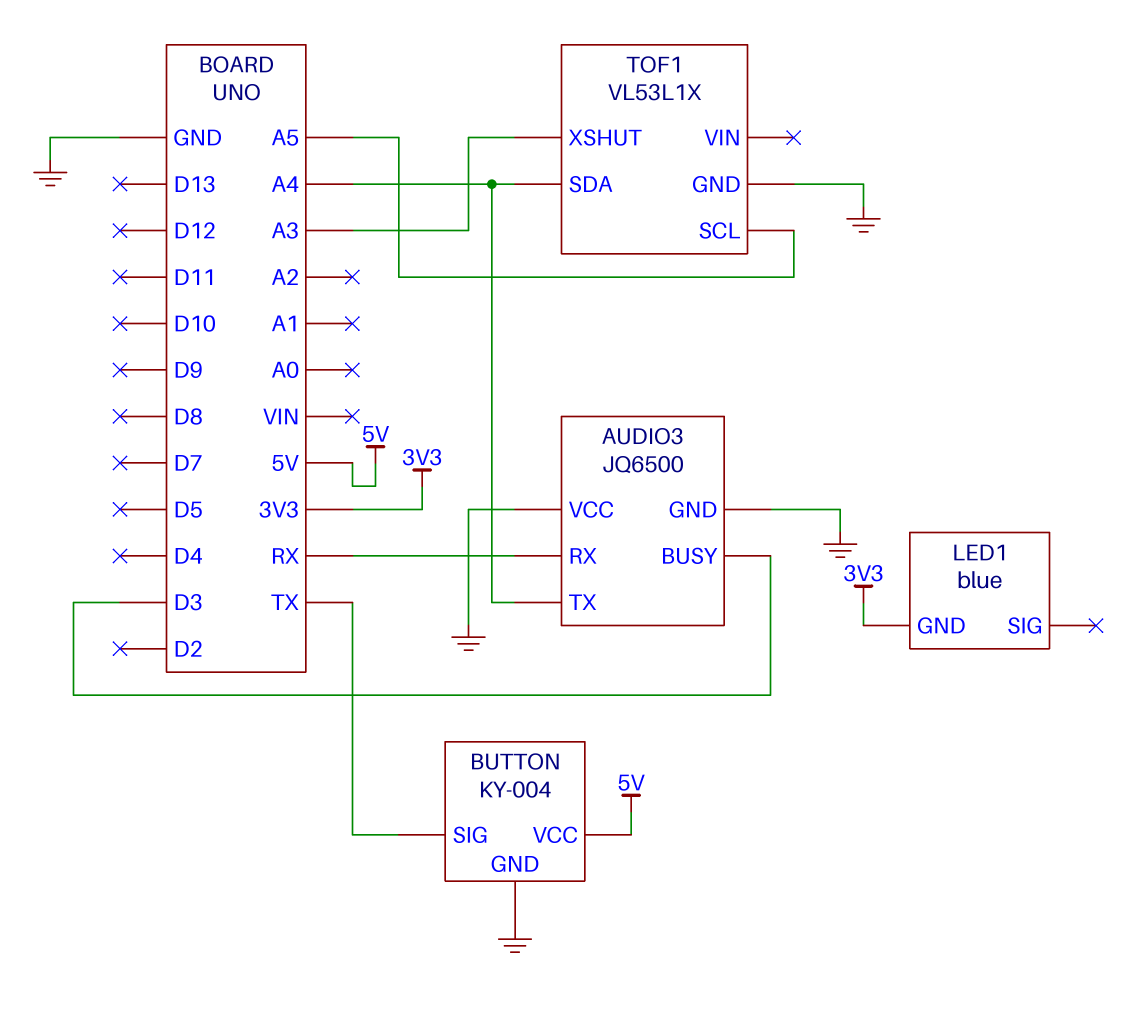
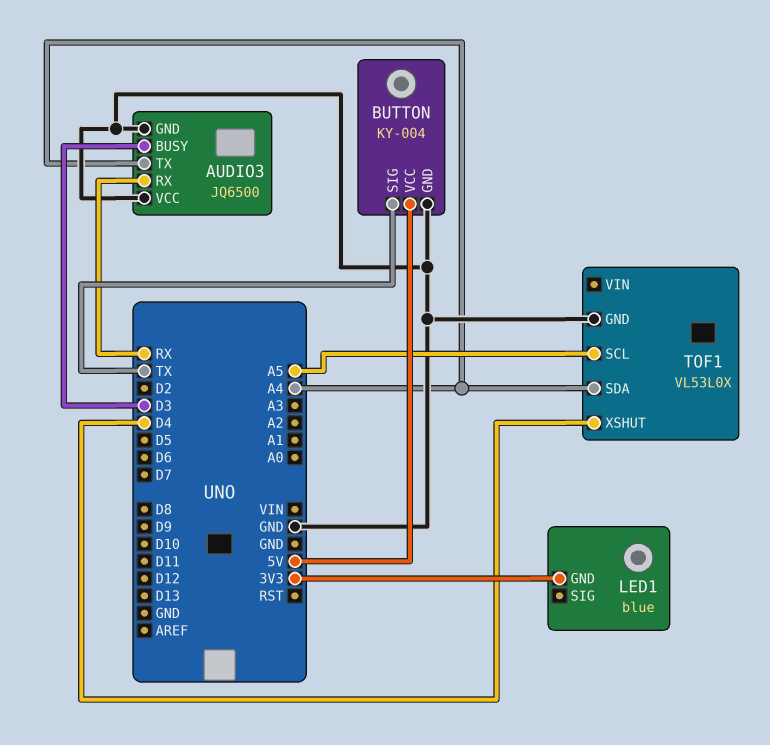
TOF1: VL53L1X -> VL53L0X
TOF1 pin XSHUT: A3 -> D4

